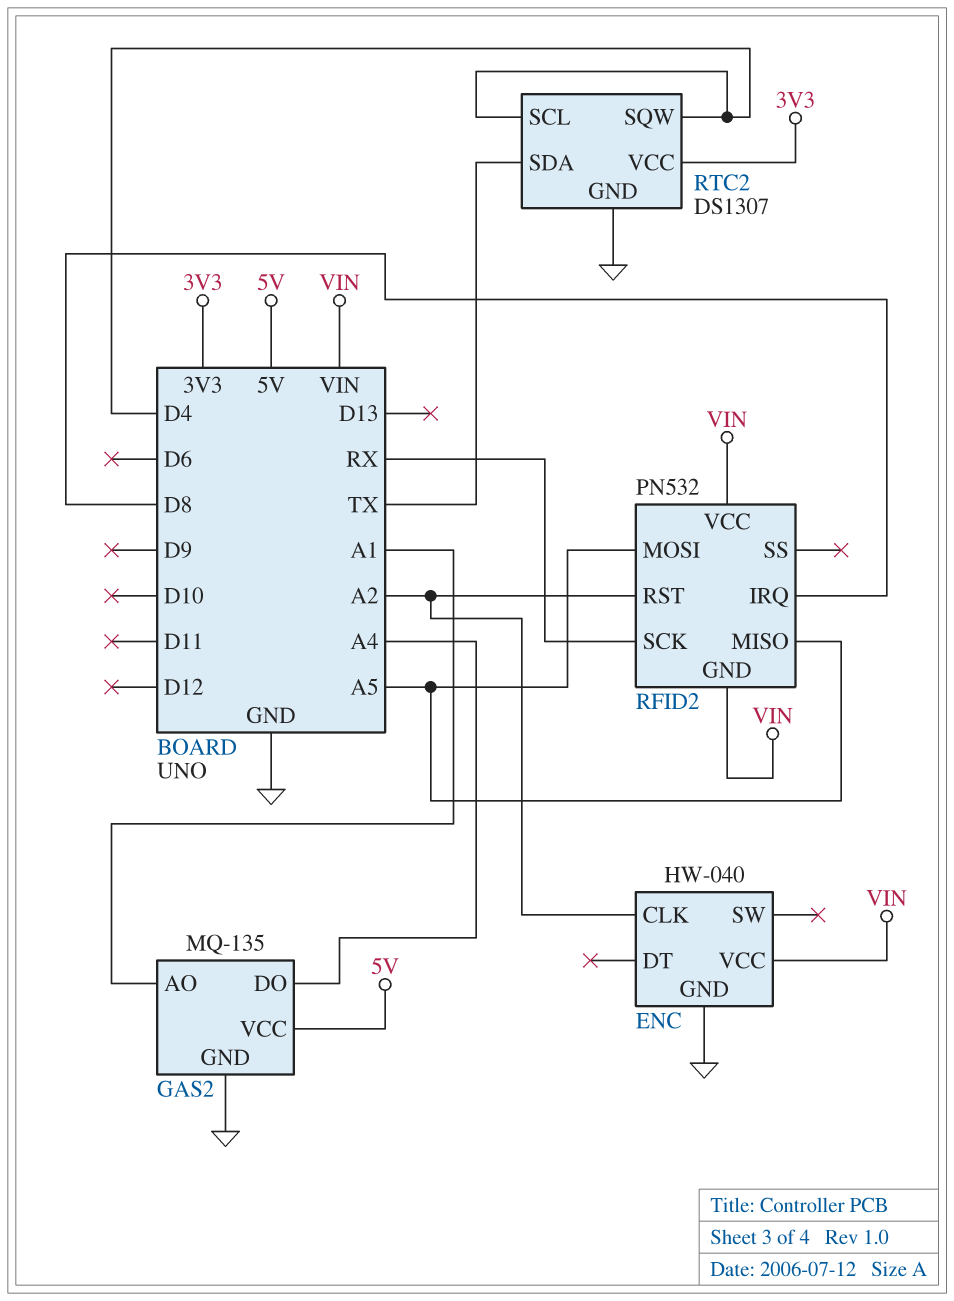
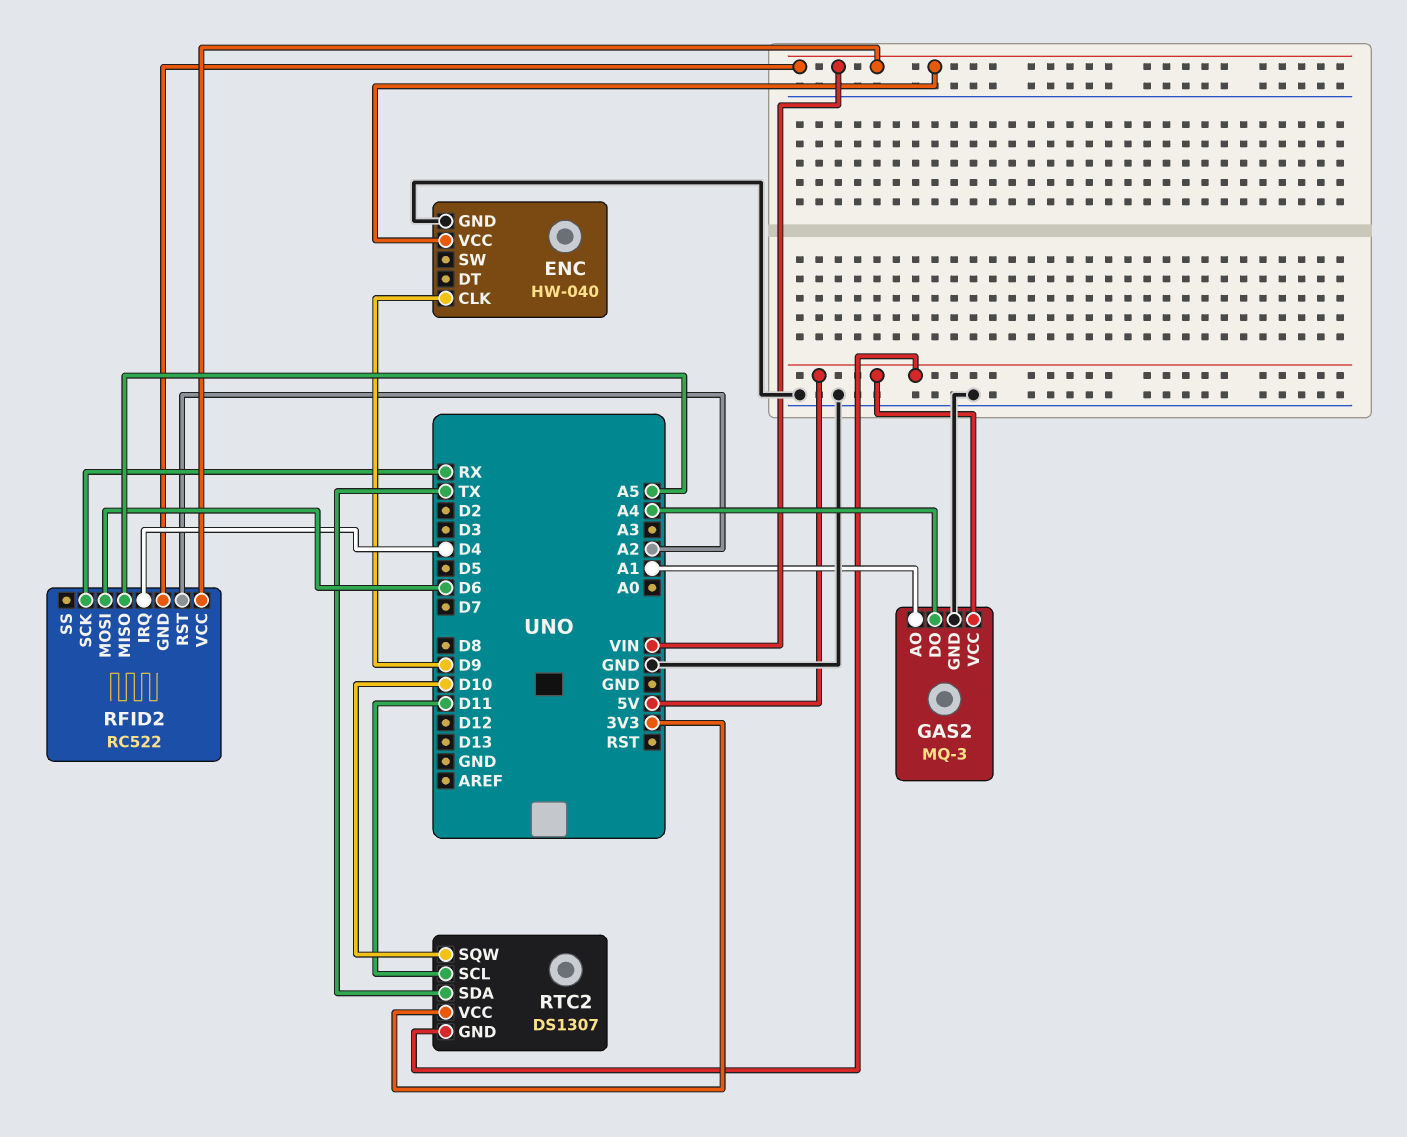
ENC pin CLK: A2 -> D9
GAS2: MQ-135 -> MQ-3
RFID2: PN532 -> RC522
RFID2 pin IRQ: D8 -> D4
RFID2 pin MOSI: A5 -> D6
RTC2 pin GND: GND -> 5V
RTC2 pin SCL: D4 -> D11
RTC2 pin SQW: D4 -> D10

